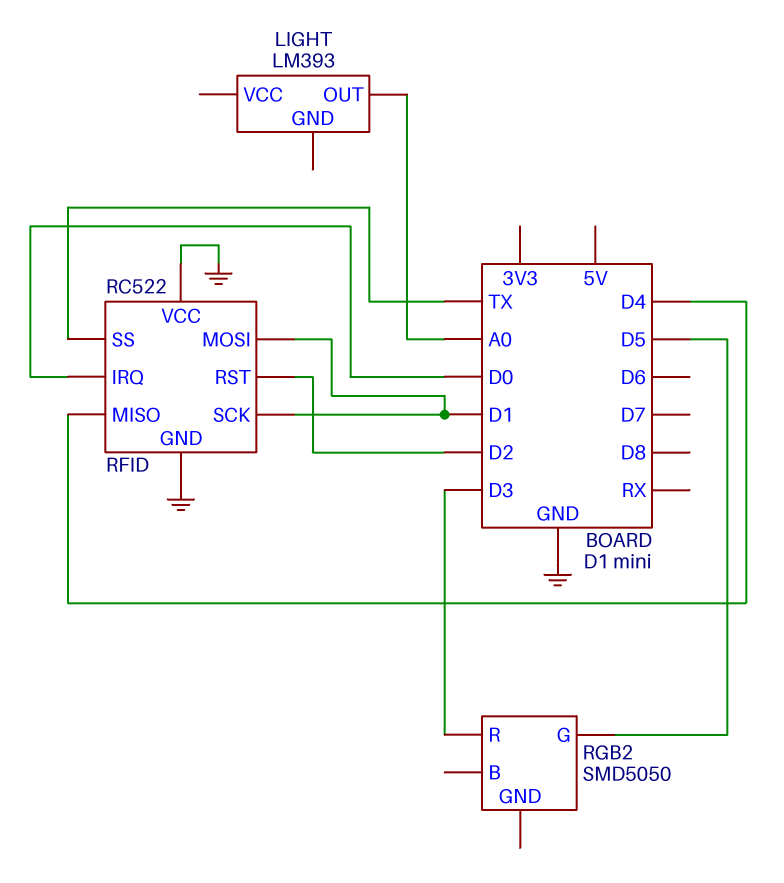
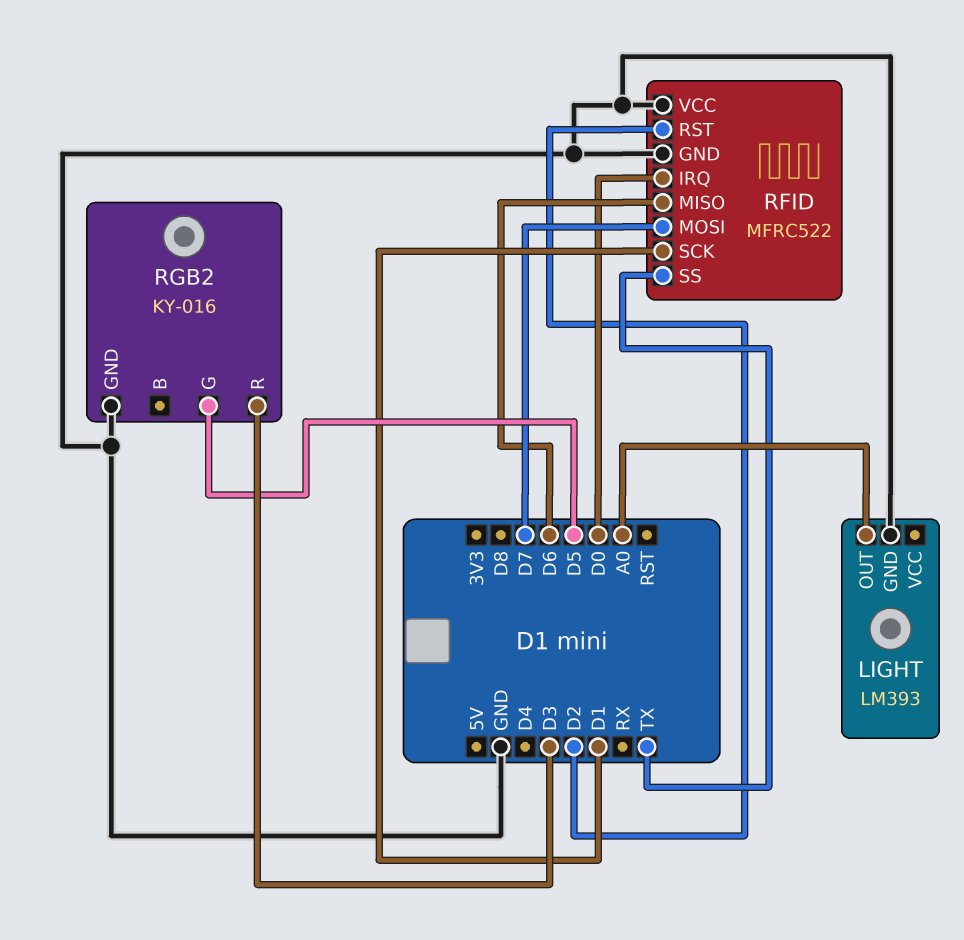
LIGHT pin GND: none -> GND
RFID: RC522 -> MFRC522
RFID pin MISO: D4 -> D6
RFID pin MOSI: D1 -> D7
RGB2: SMD5050 -> KY-016
RGB2 pin GND: none -> GND

